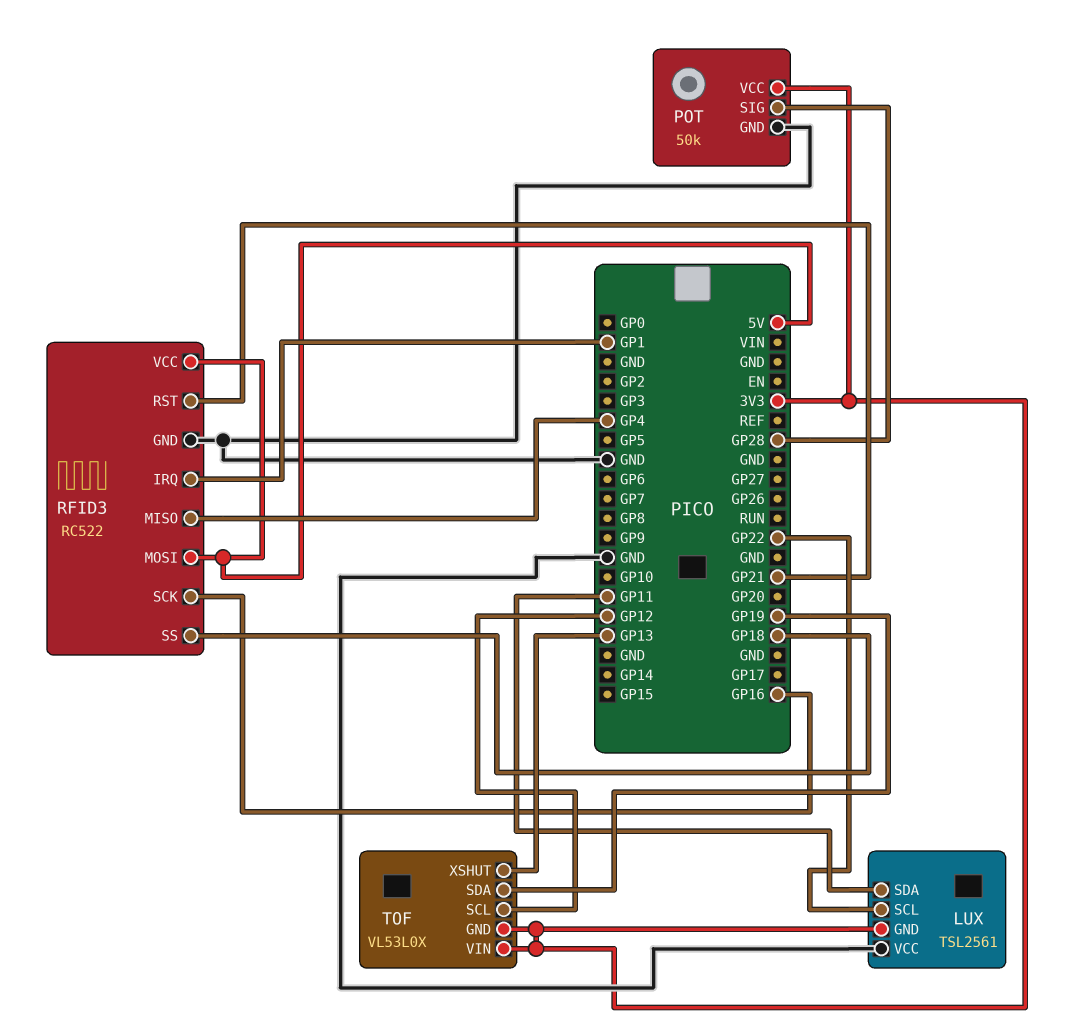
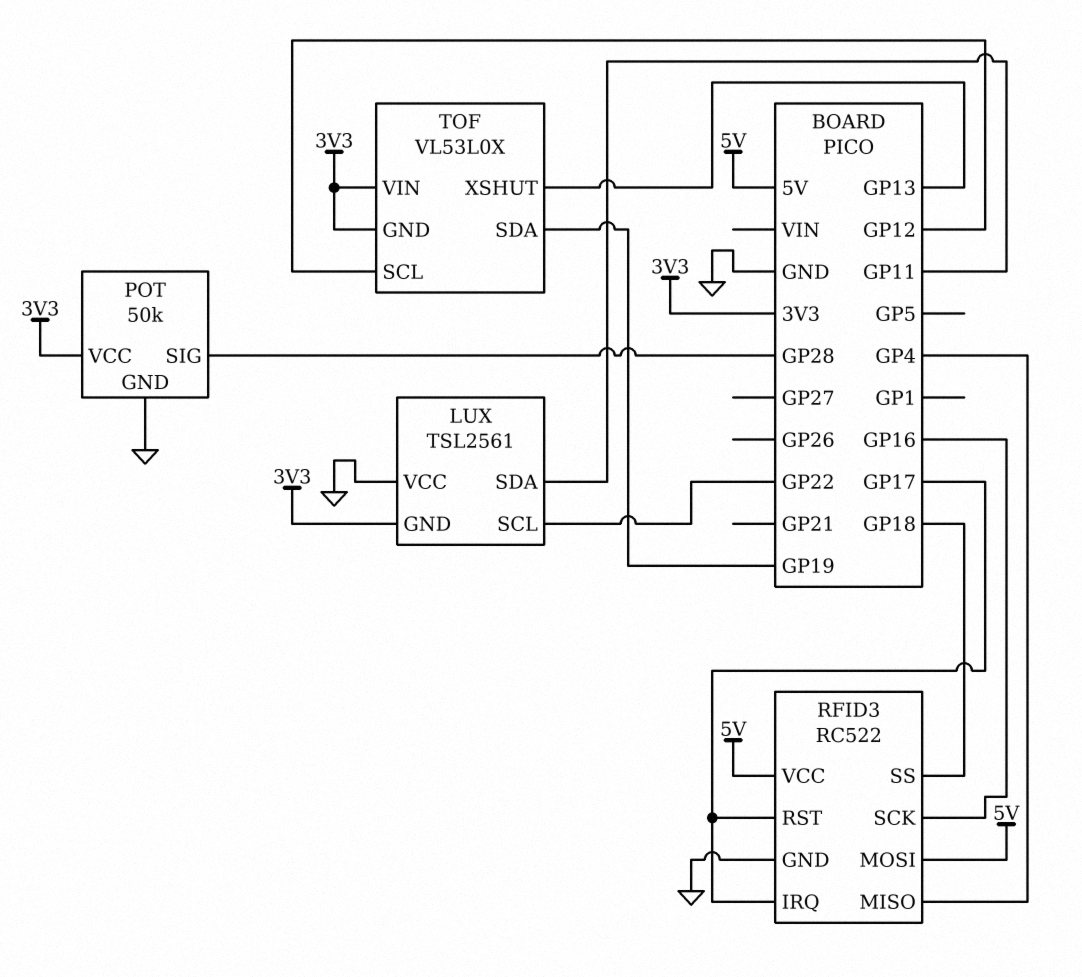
RFID3 pin IRQ: GP1 -> GP17
RFID3 pin RST: GP21 -> GP17

